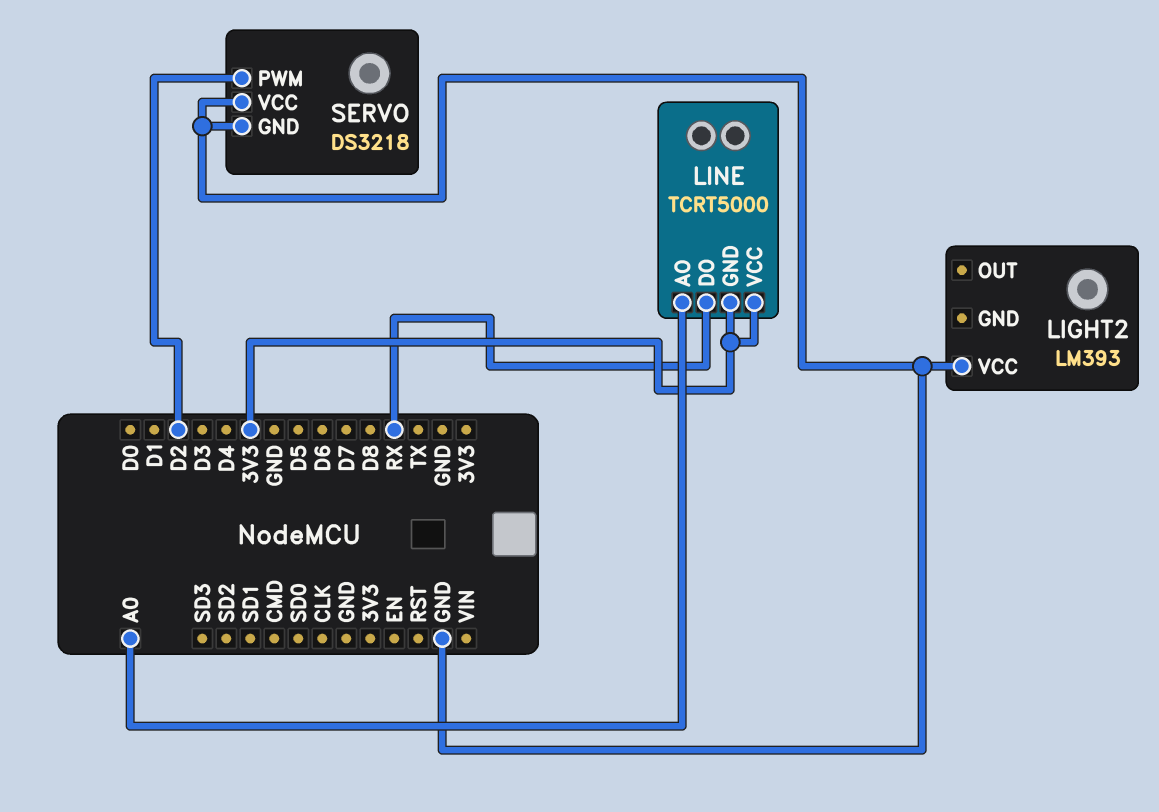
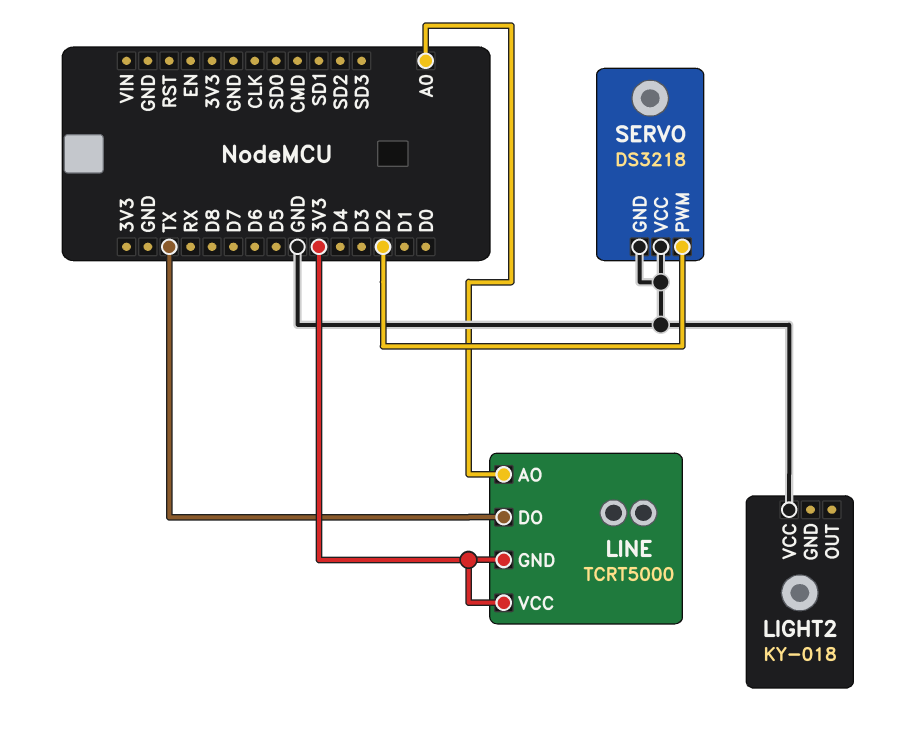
LIGHT2: LM393 -> KY-018
LINE pin DO: RX -> TX

